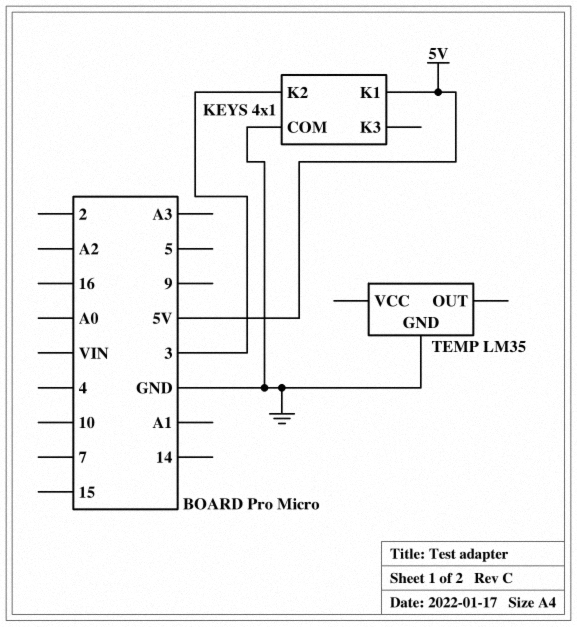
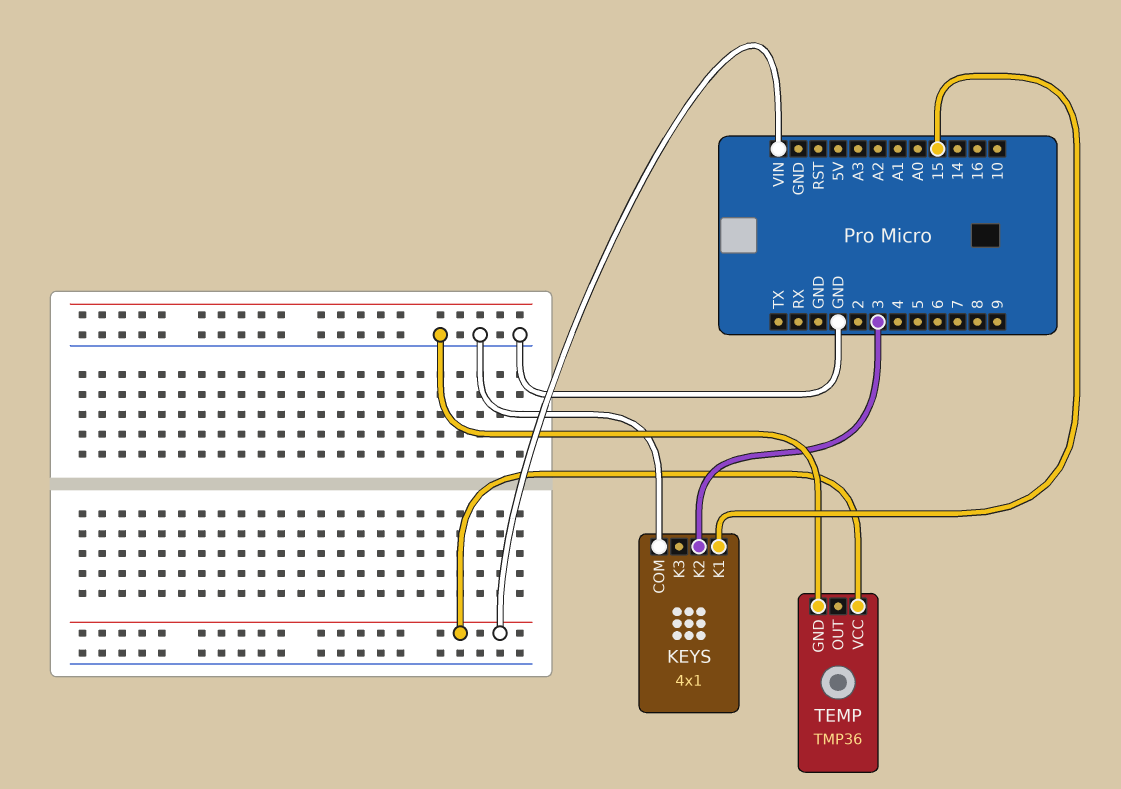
KEYS pin K1: 5V -> 15
TEMP: LM35 -> TMP36
TEMP pin VCC: none -> VIN

